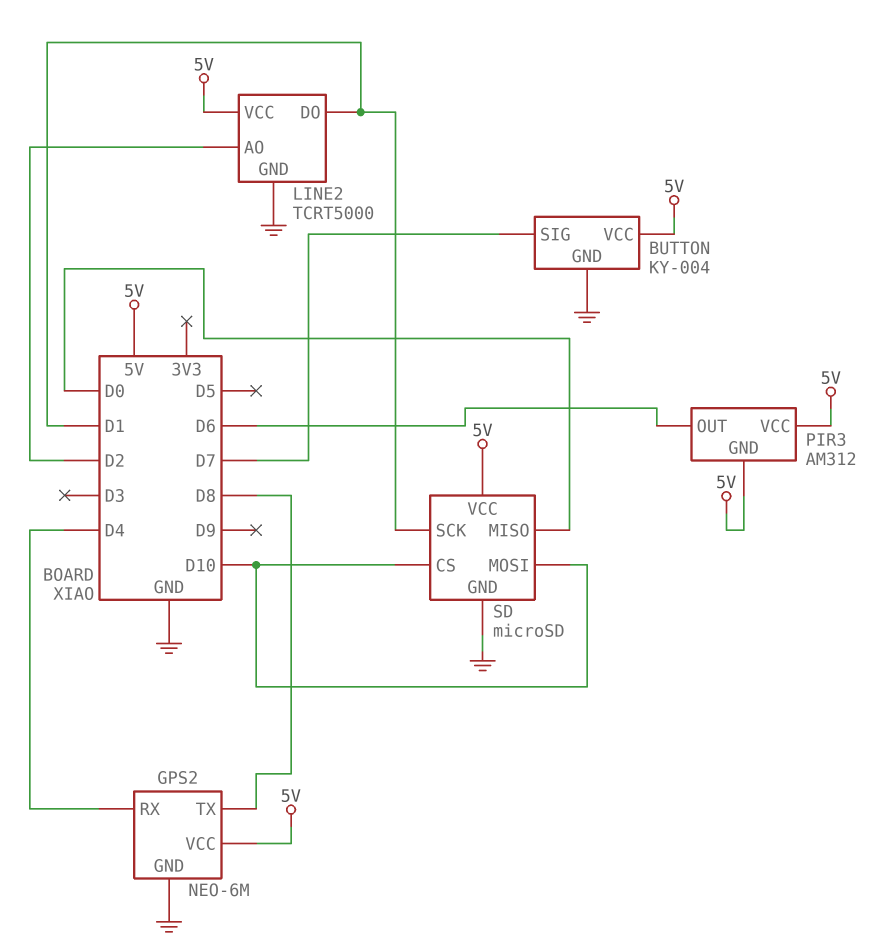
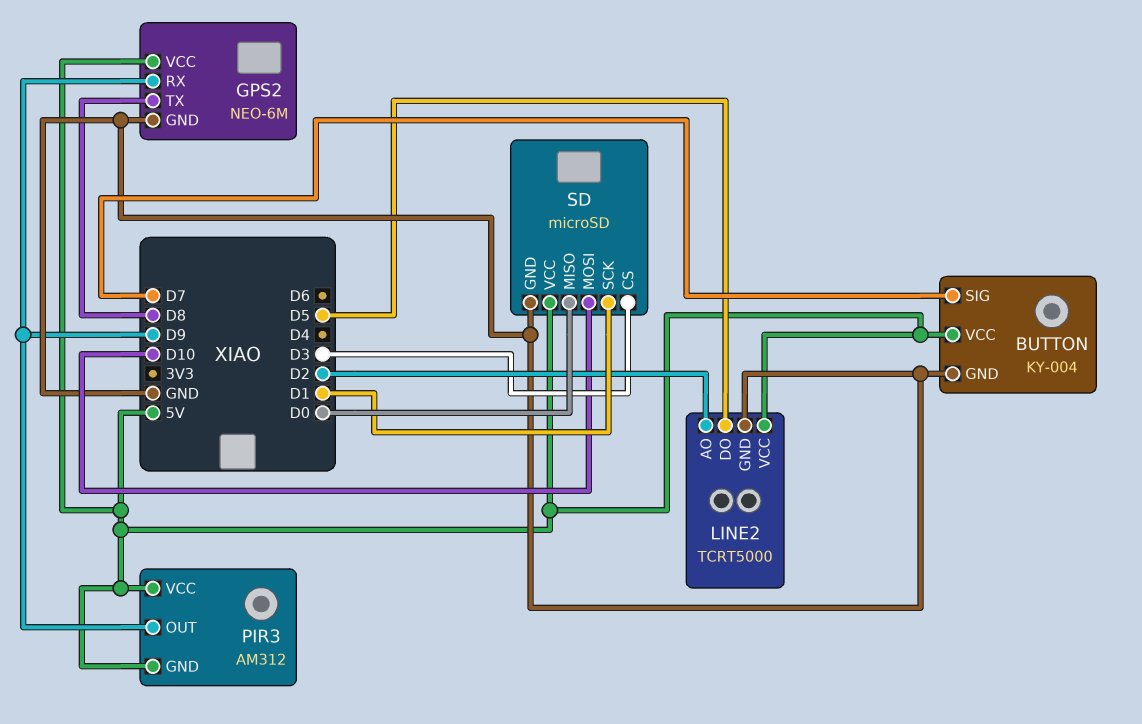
GPS2 pin RX: D4 -> D9
LINE2 pin DO: D1 -> D5
PIR3 pin OUT: D6 -> D9
SD pin CS: D10 -> D3

